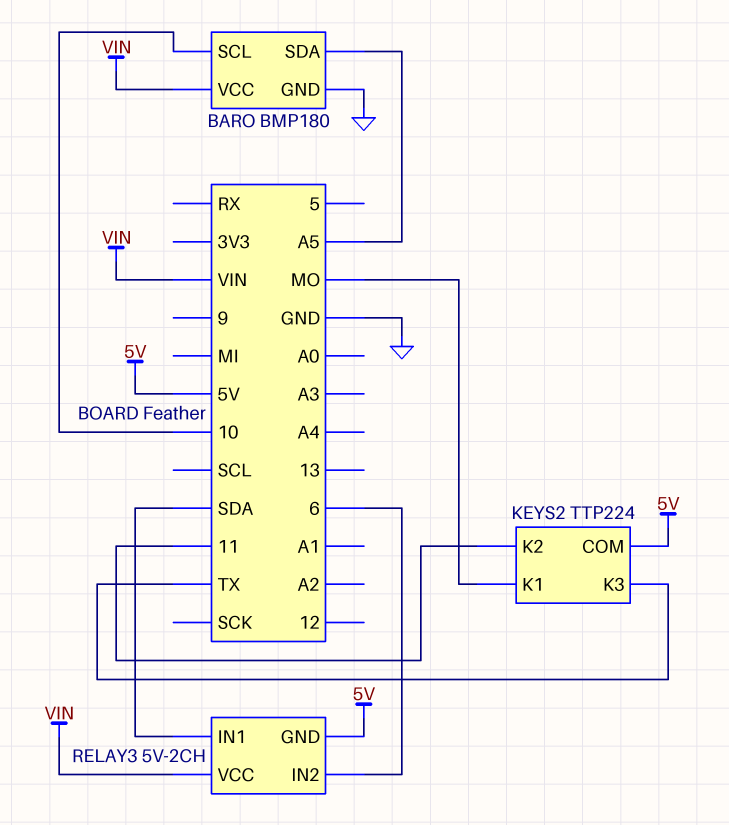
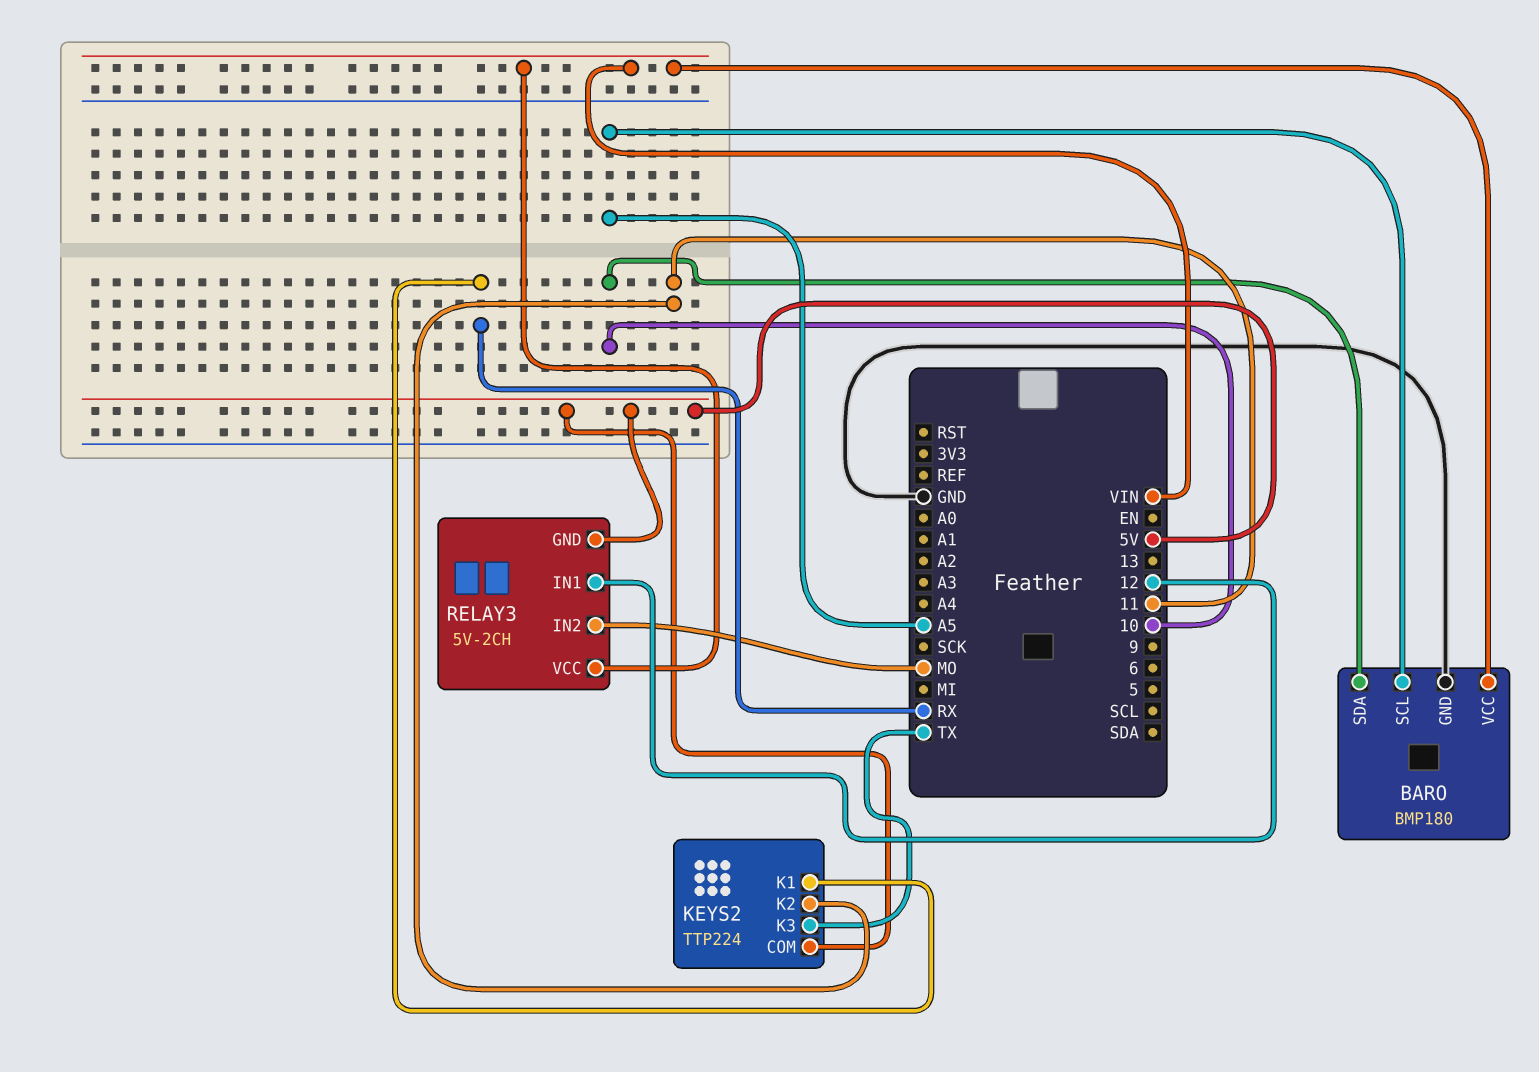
BARO pin SCL: 10 -> A5
BARO pin SDA: A5 -> 10
KEYS2 pin K1: MO -> RX
RELAY3 pin IN1: SDA -> 12
RELAY3 pin IN2: 6 -> MO

